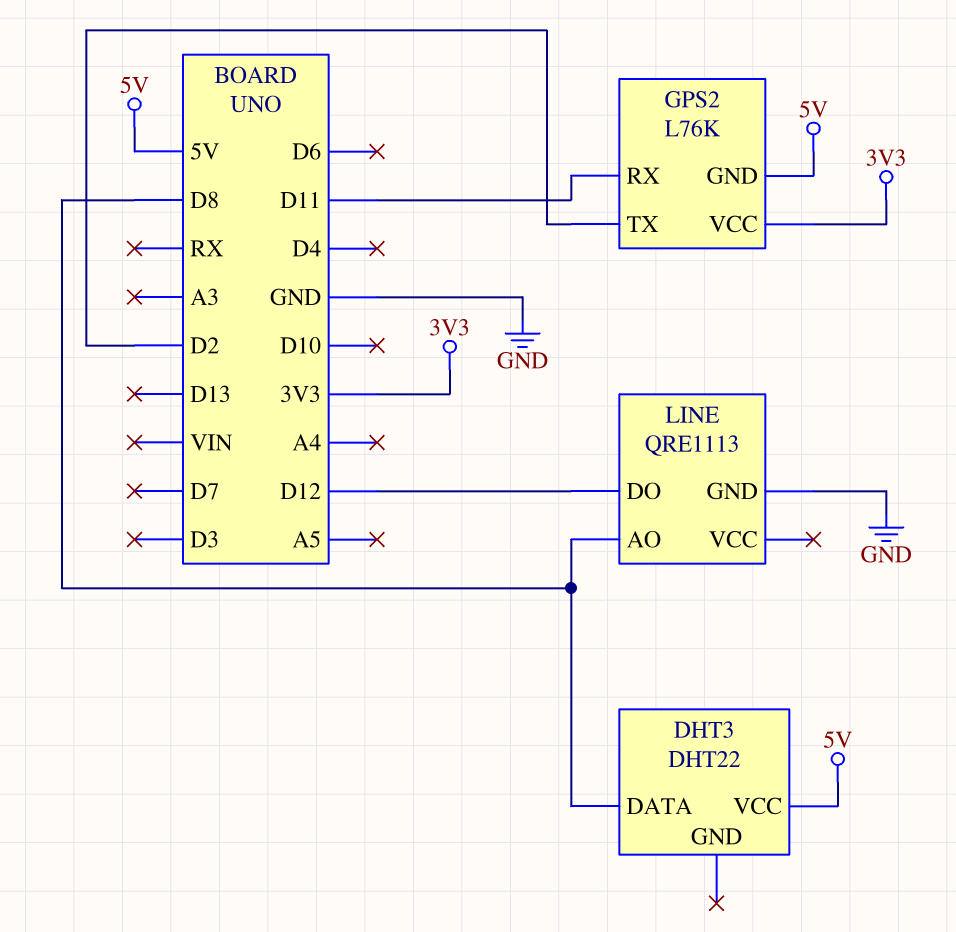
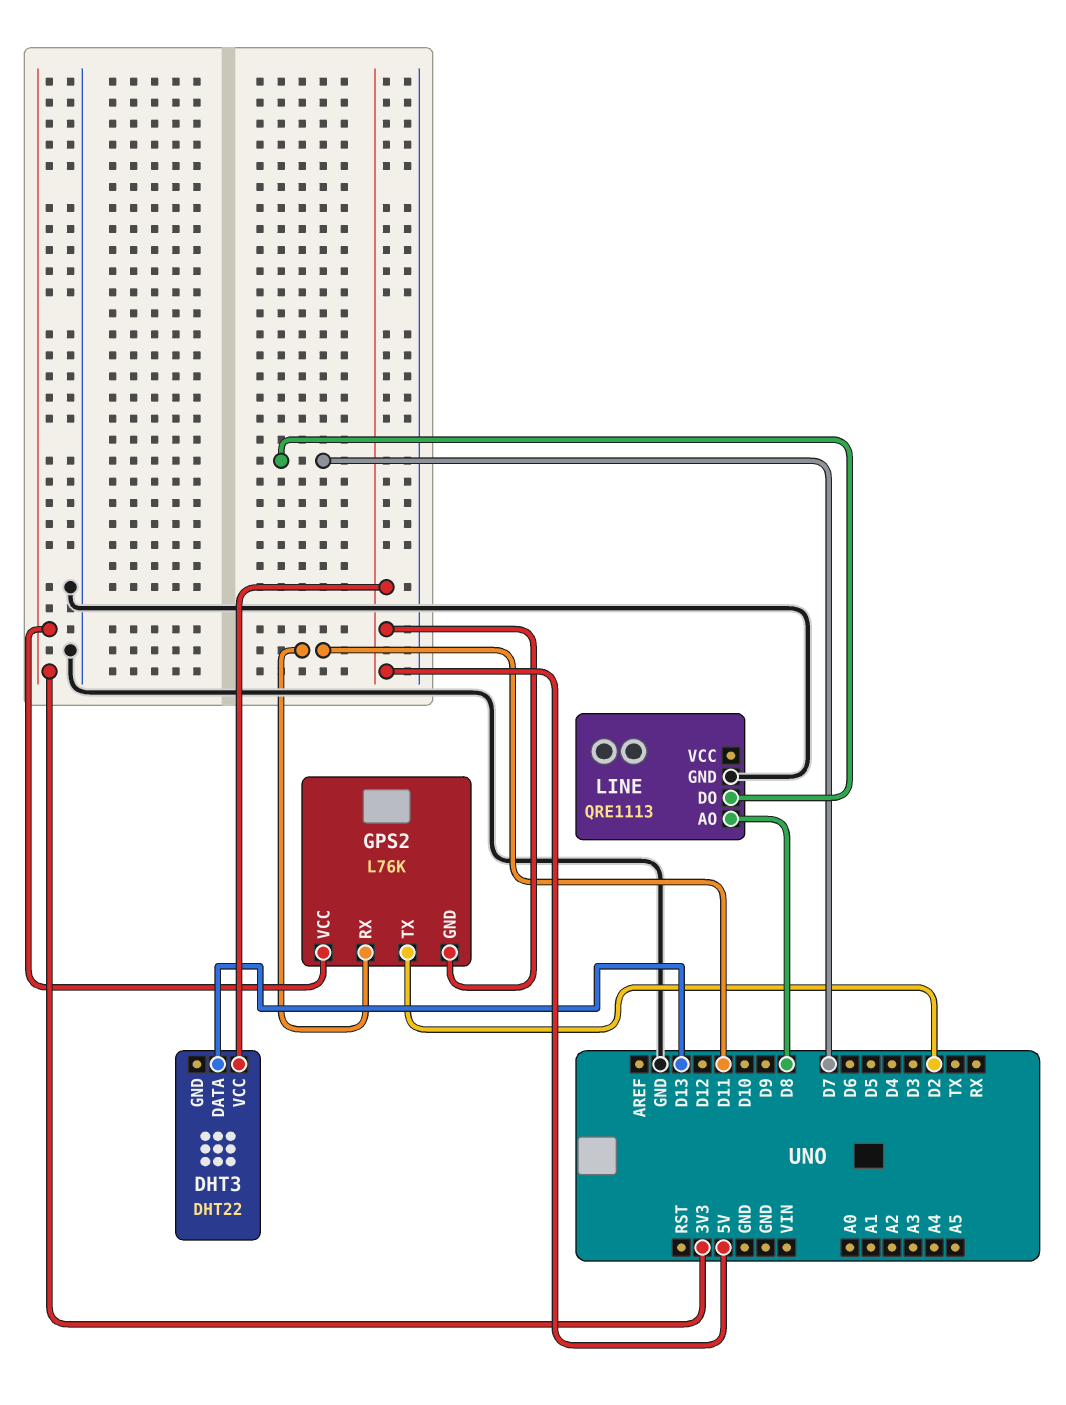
DHT3 pin DATA: D8 -> D13
LINE pin DO: D12 -> D7

